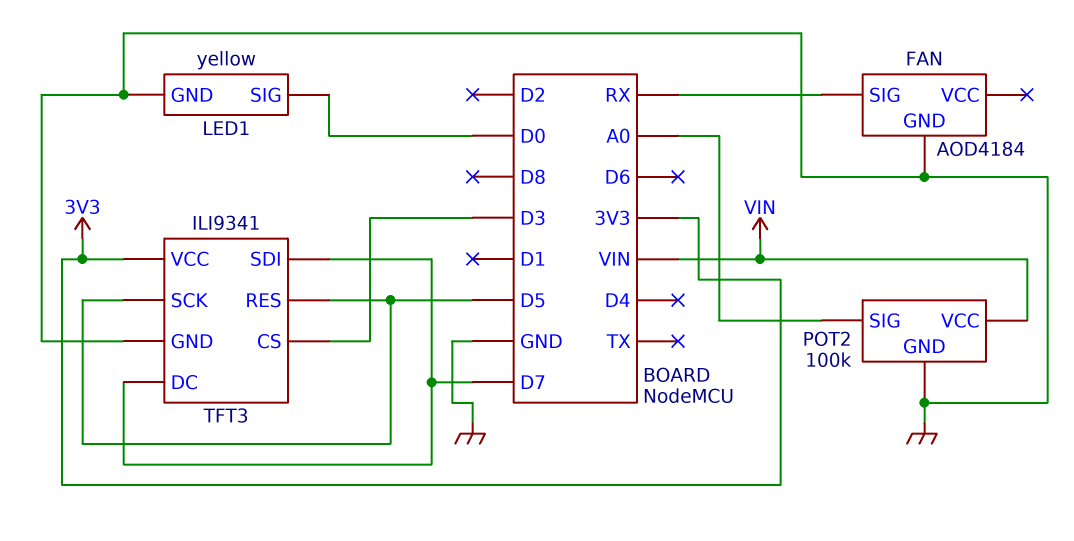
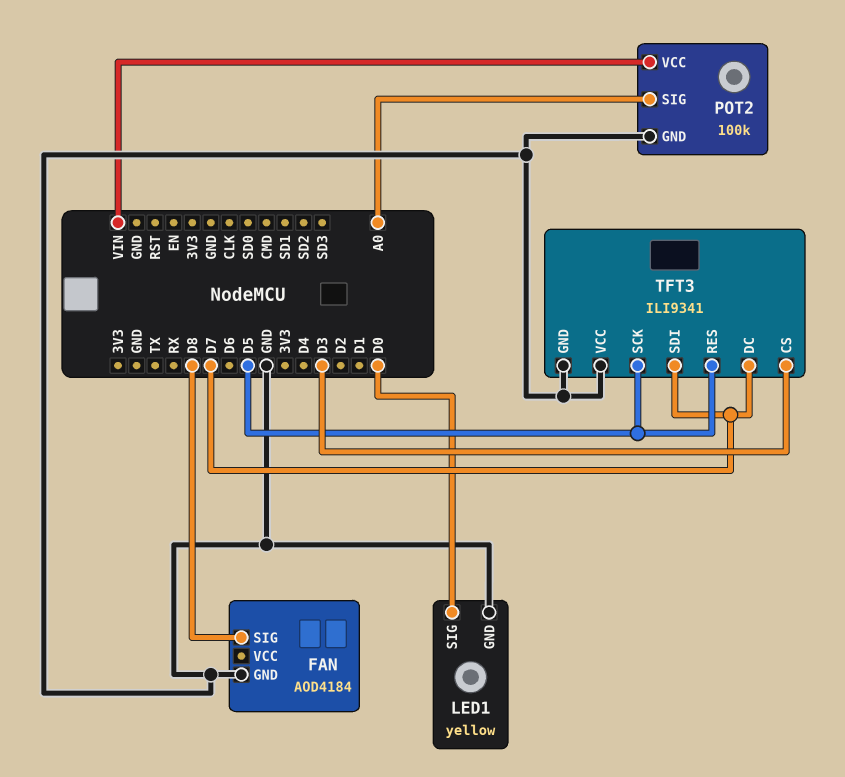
FAN pin SIG: RX -> D8
TFT3 pin VCC: 3V3 -> GND

